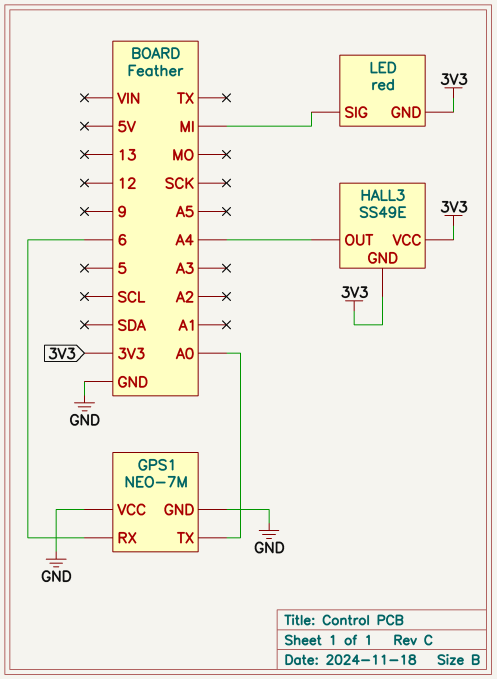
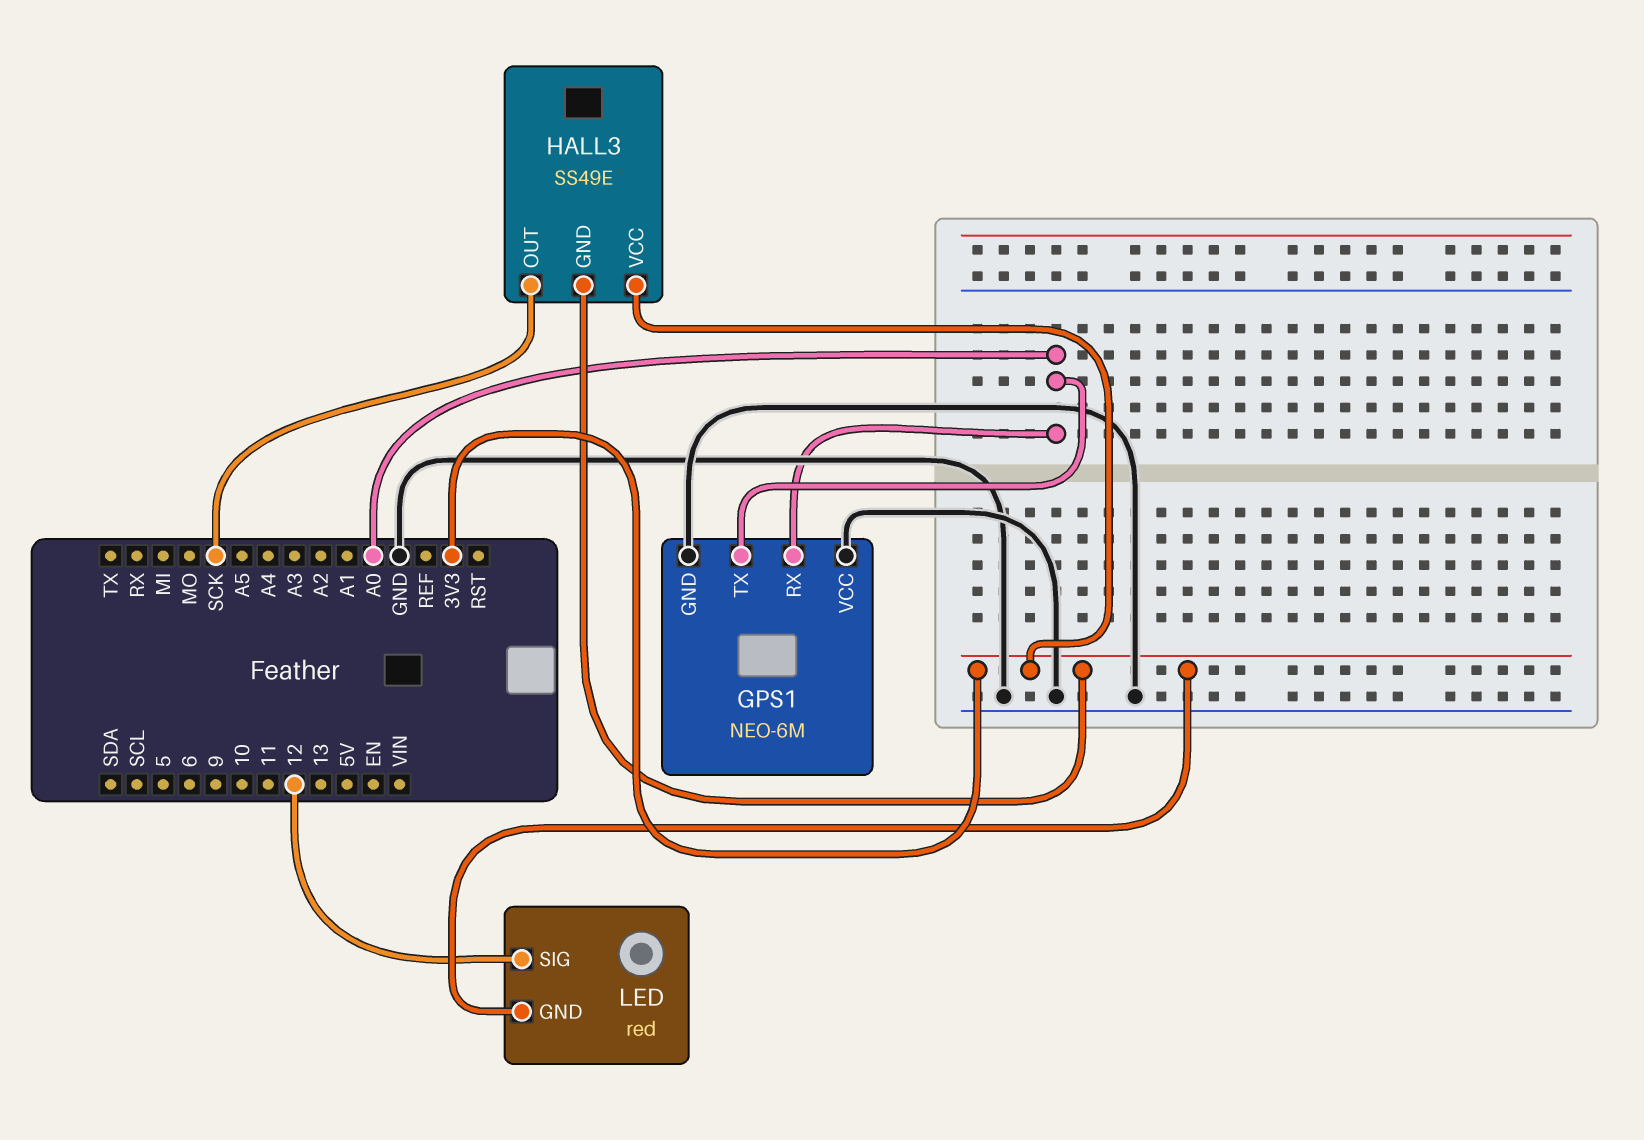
GPS1: NEO-7M -> NEO-6M
GPS1 pin RX: 6 -> A0
HALL3 pin OUT: A4 -> SCK
LED pin SIG: MI -> 12

